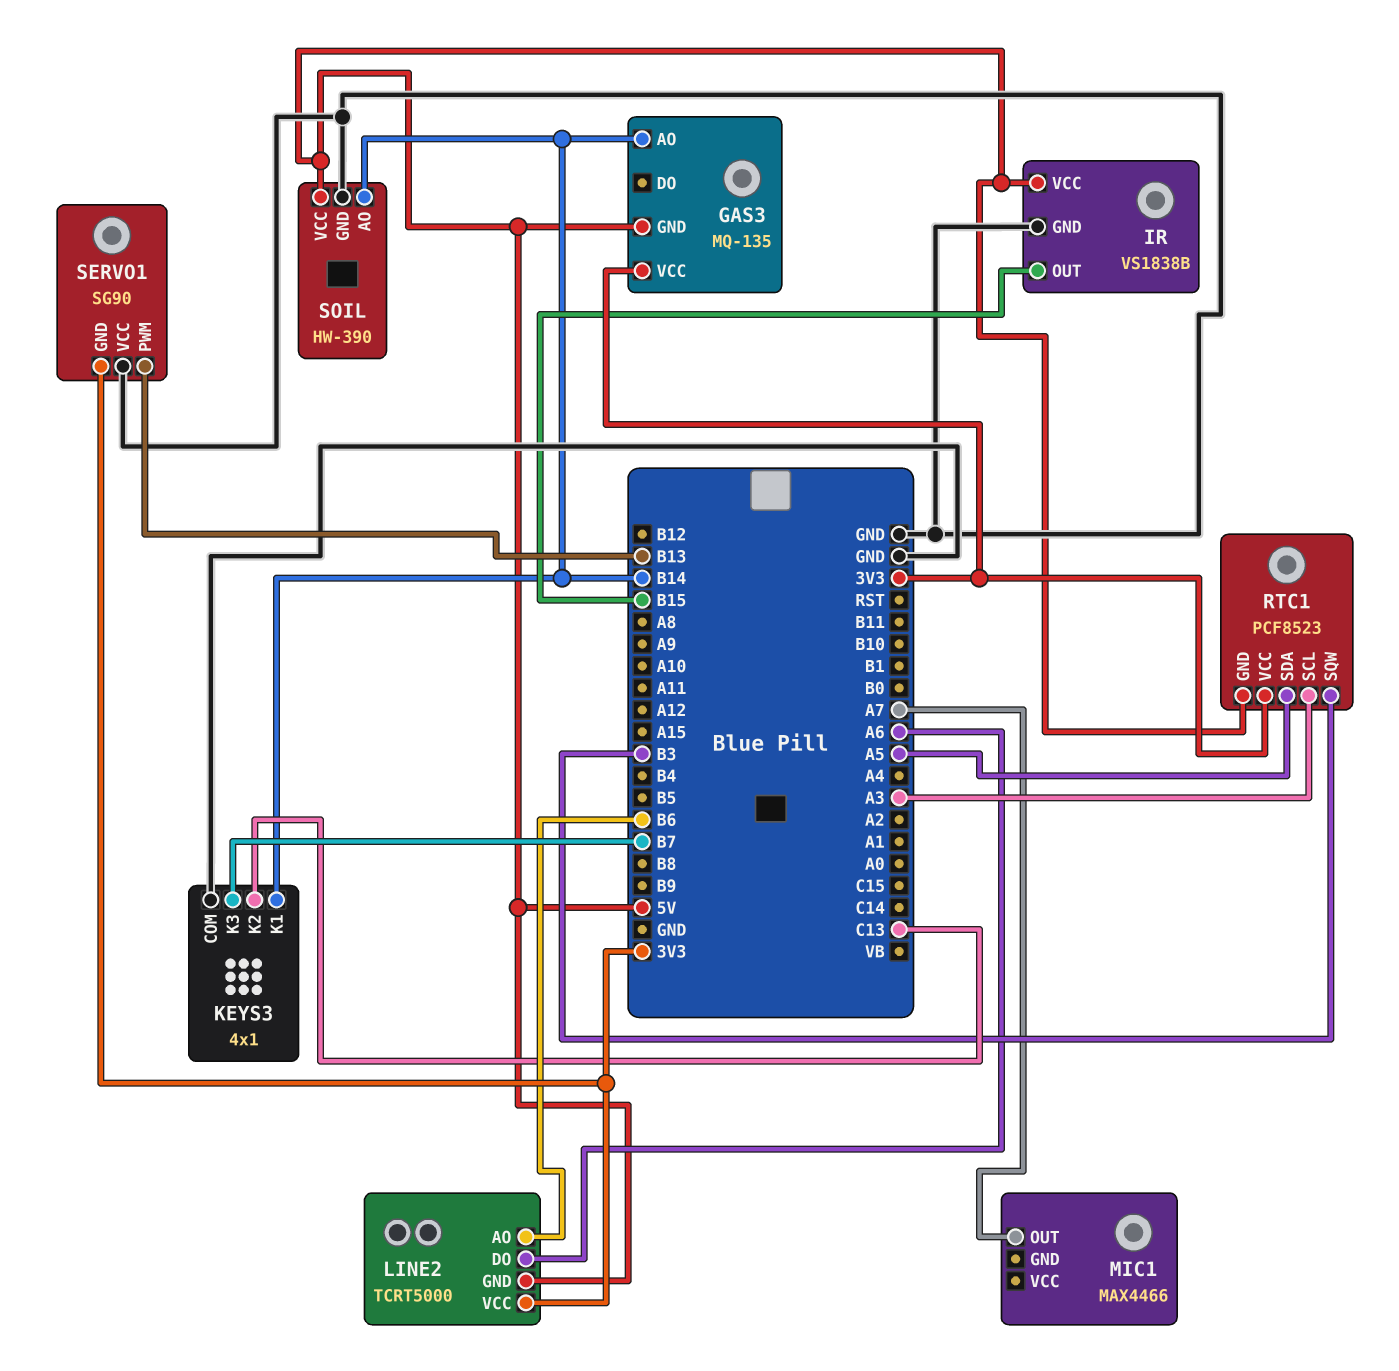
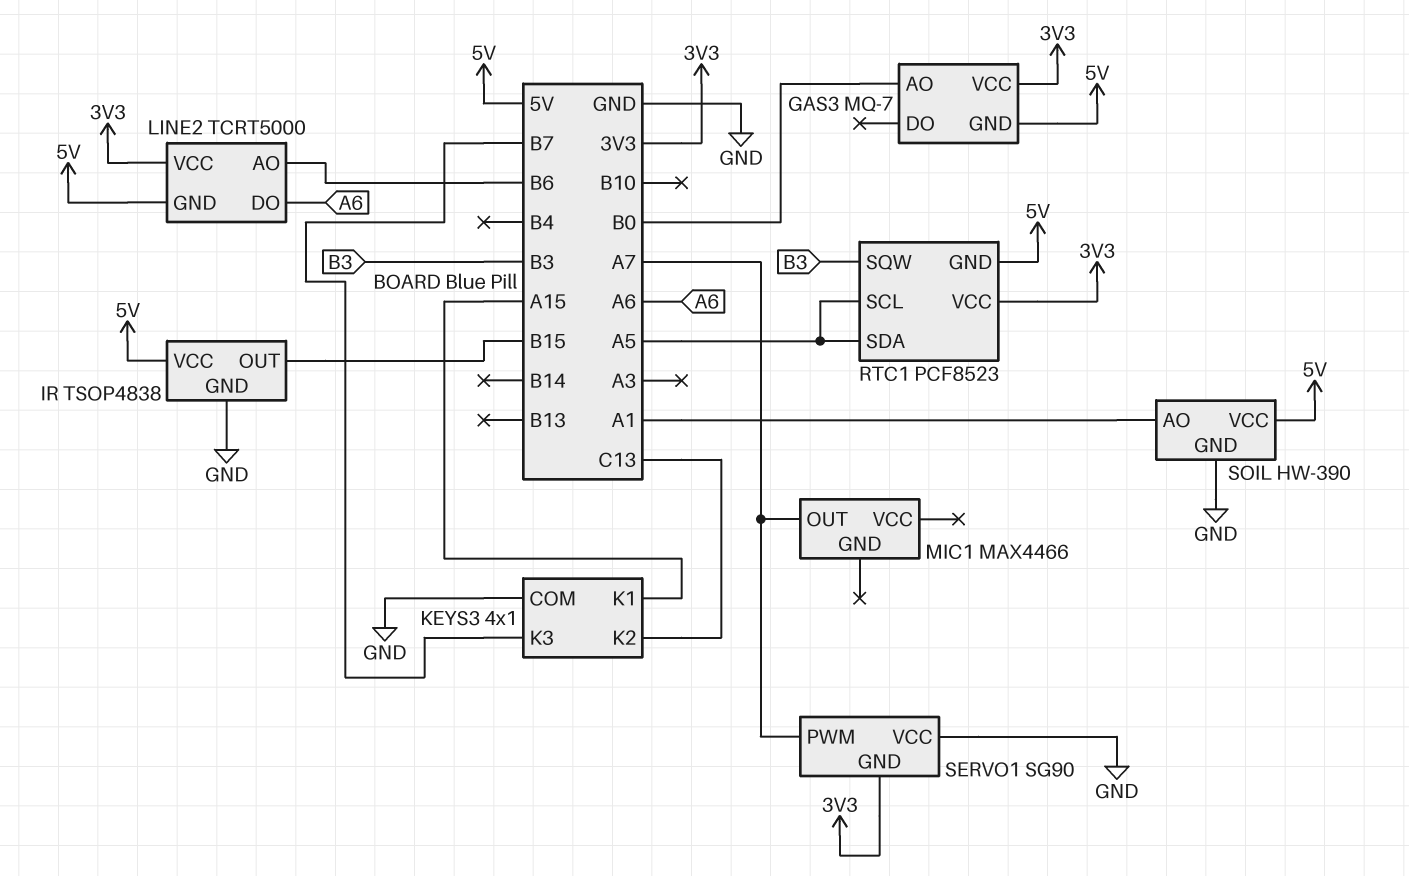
GAS3: MQ-135 -> MQ-7
GAS3 pin AO: B14 -> B0
IR: VS1838B -> TSOP4838
KEYS3 pin K1: B14 -> A15
RTC1 pin SCL: A3 -> A5
SERVO1 pin PWM: B13 -> A7
SOIL pin AO: B14 -> A1

